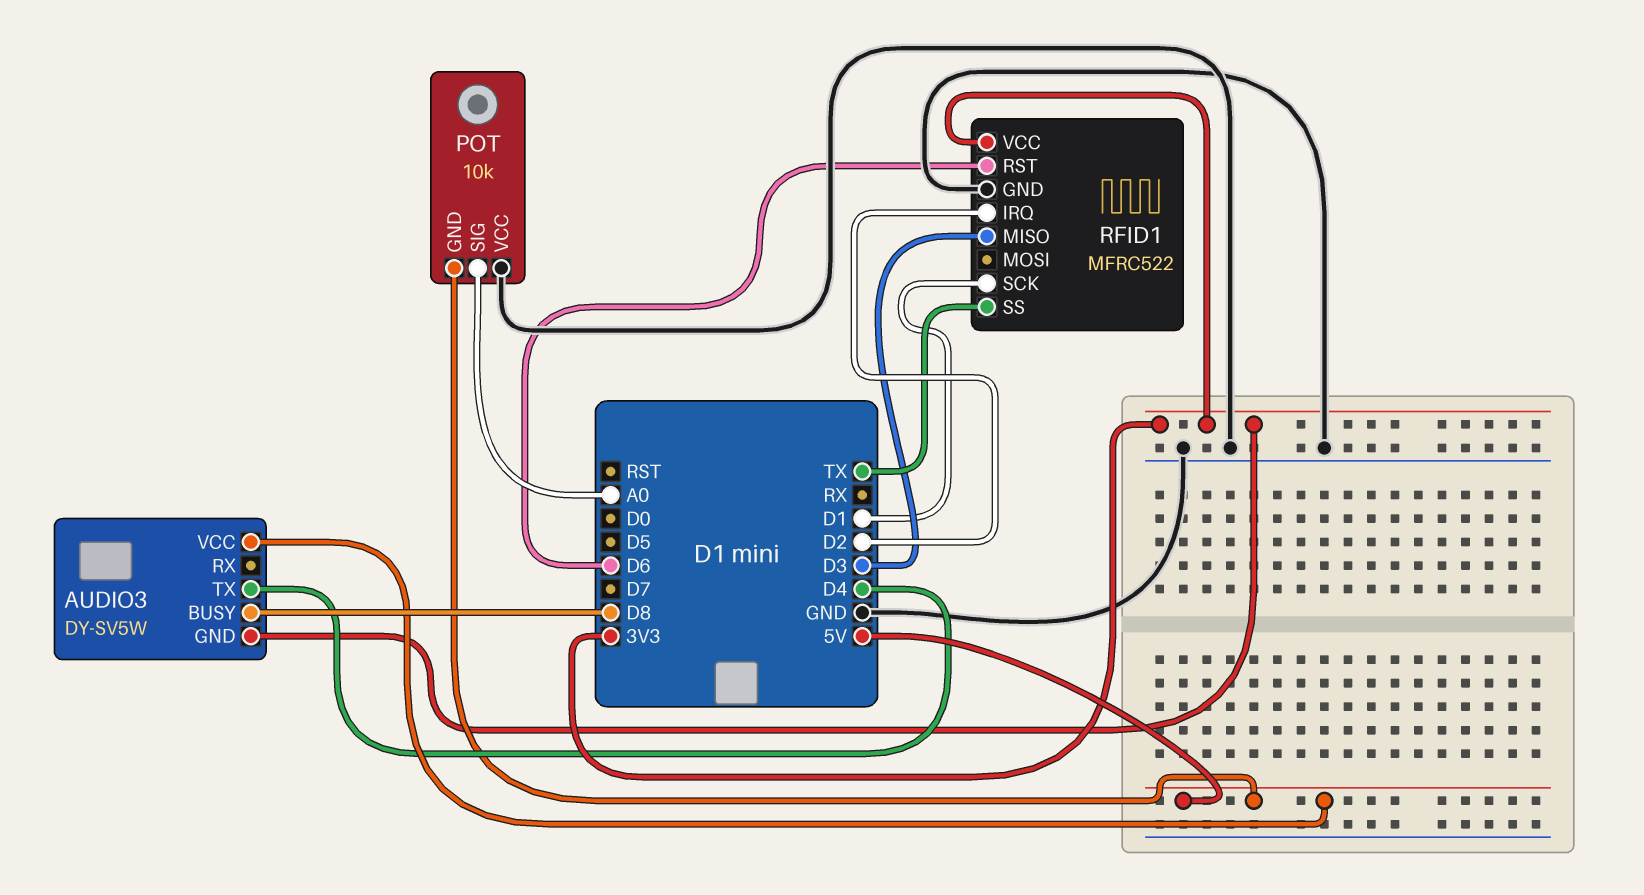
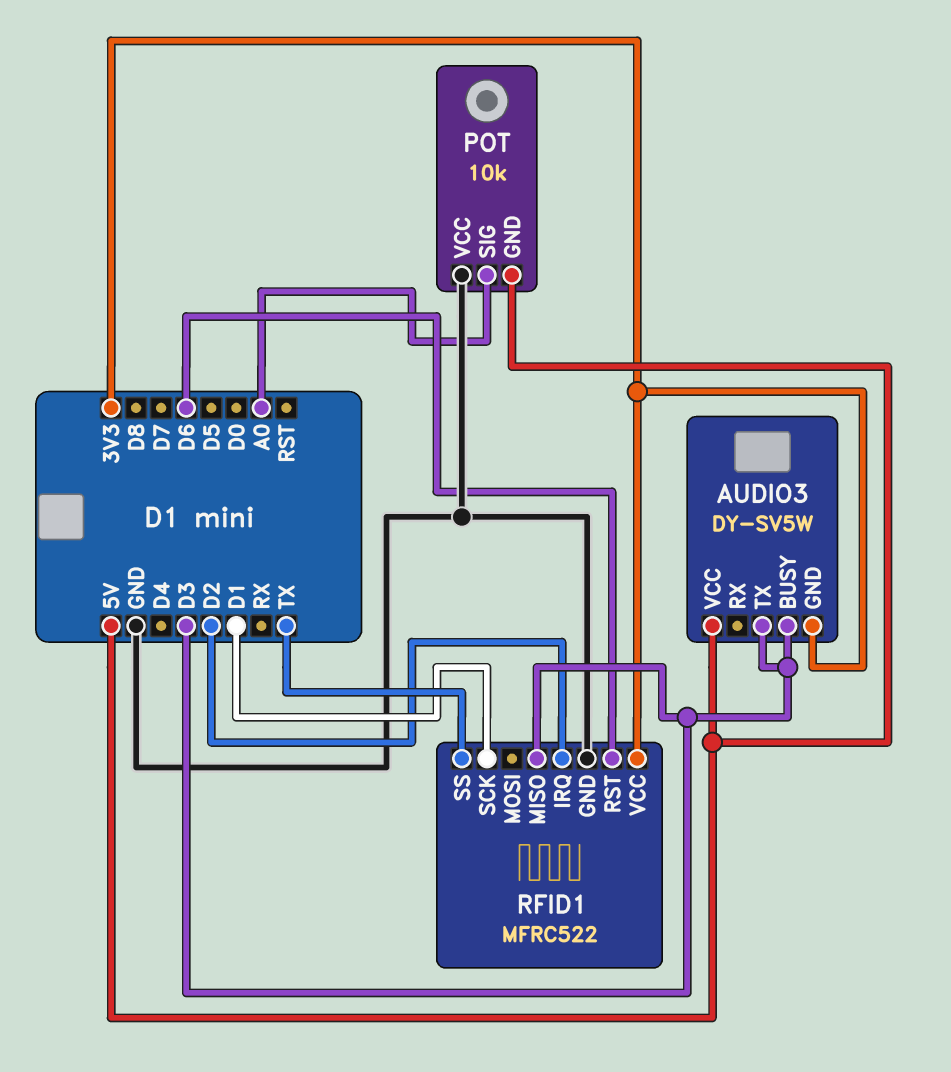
AUDIO3 pin BUSY: D8 -> D3
AUDIO3 pin TX: D4 -> D3

